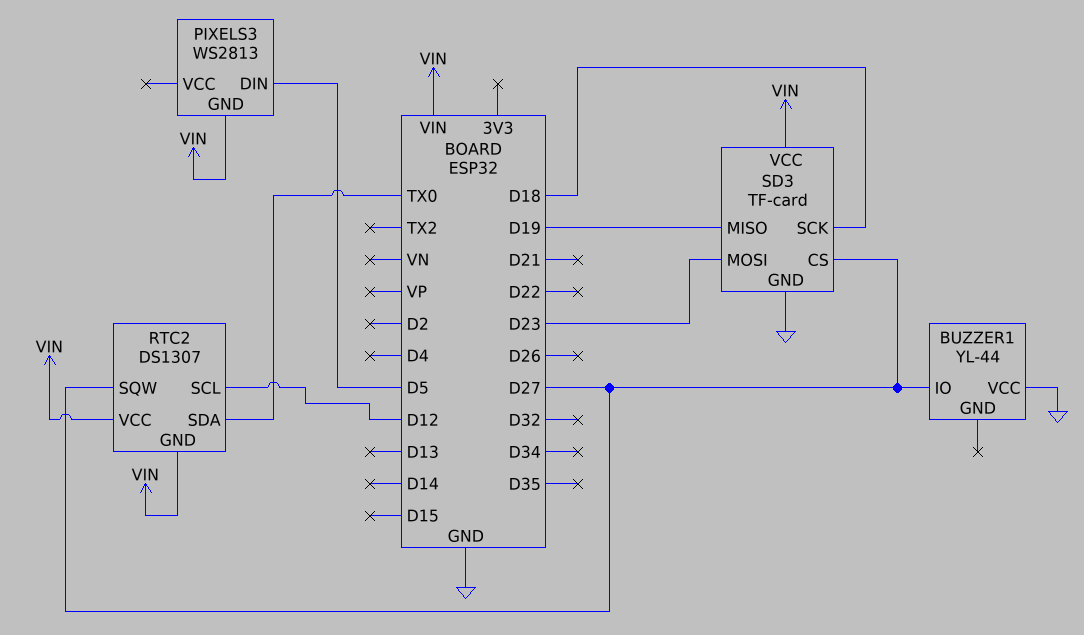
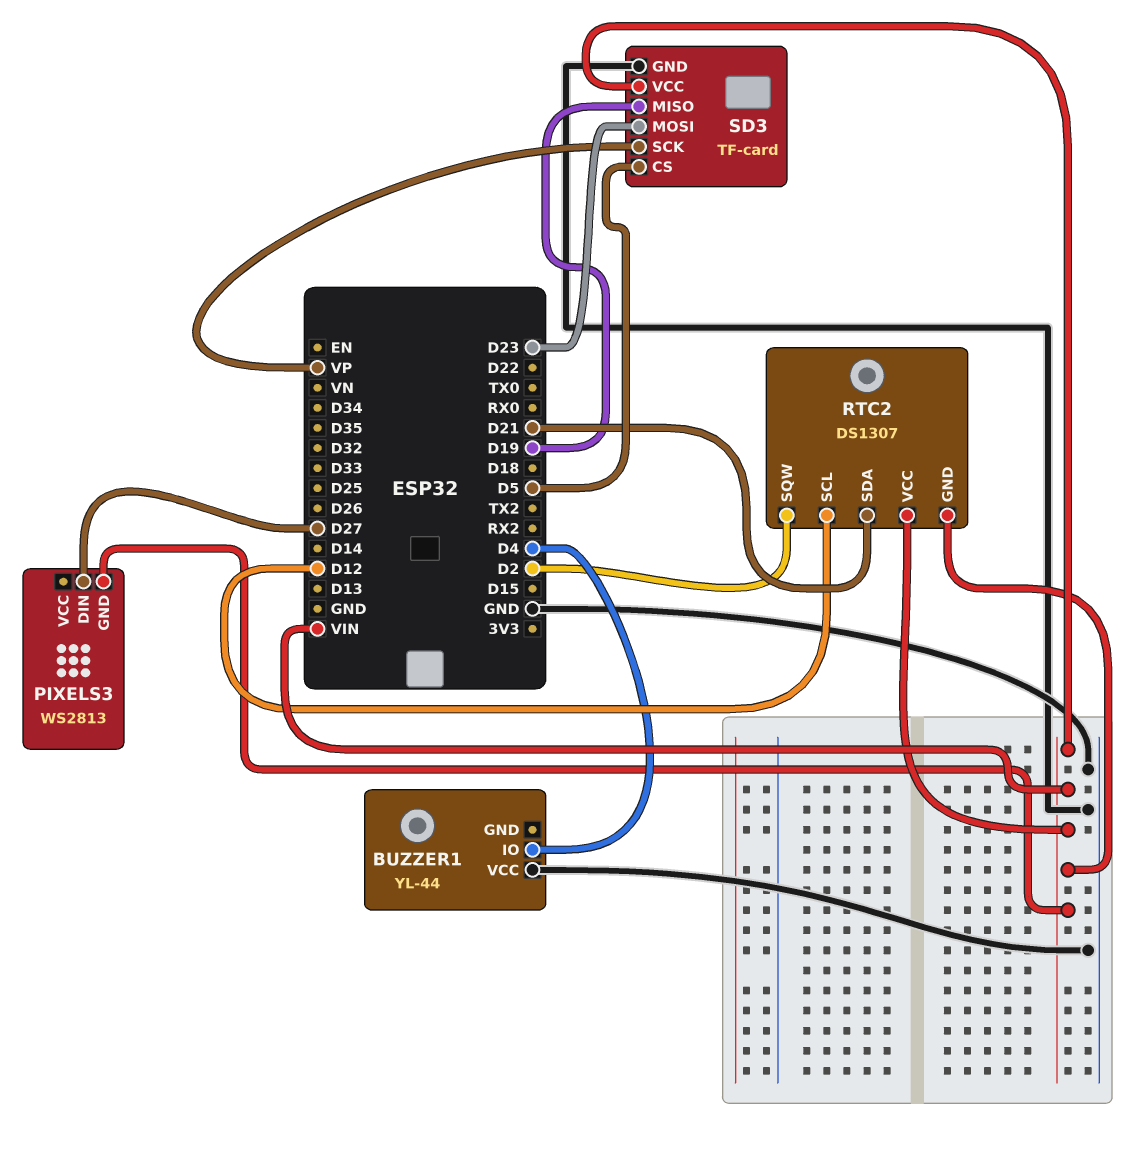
BUZZER1 pin IO: D27 -> D4
PIXELS3 pin DIN: D5 -> D27
RTC2 pin SDA: TX0 -> D21
RTC2 pin SQW: D27 -> D2
SD3 pin CS: D27 -> D5
SD3 pin SCK: D18 -> VP

